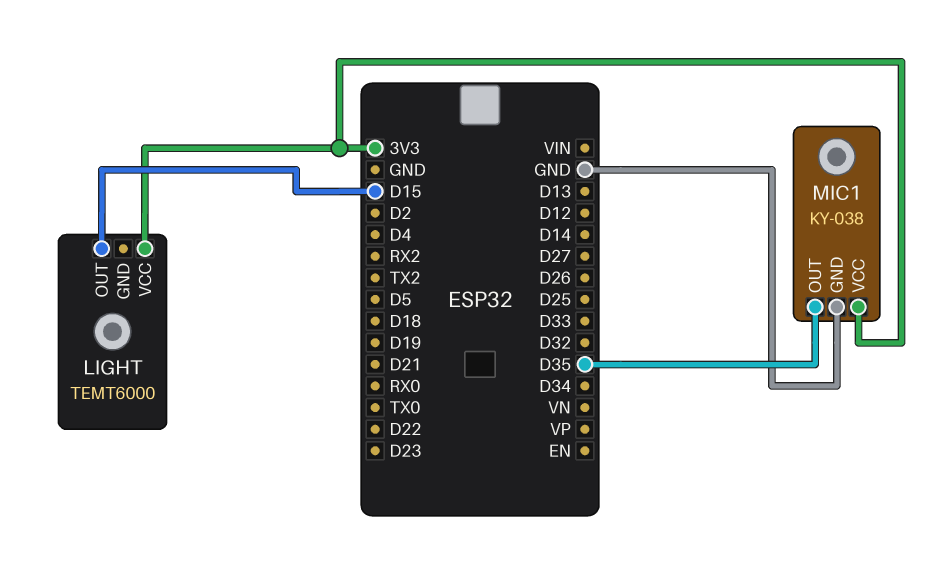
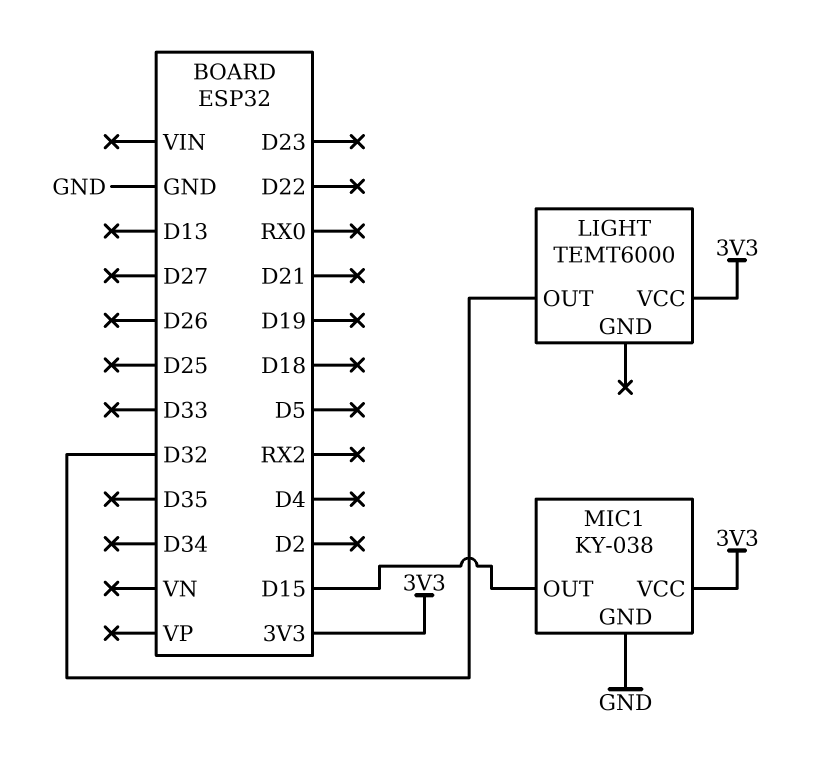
LIGHT pin OUT: D15 -> D32
MIC1 pin OUT: D35 -> D15

